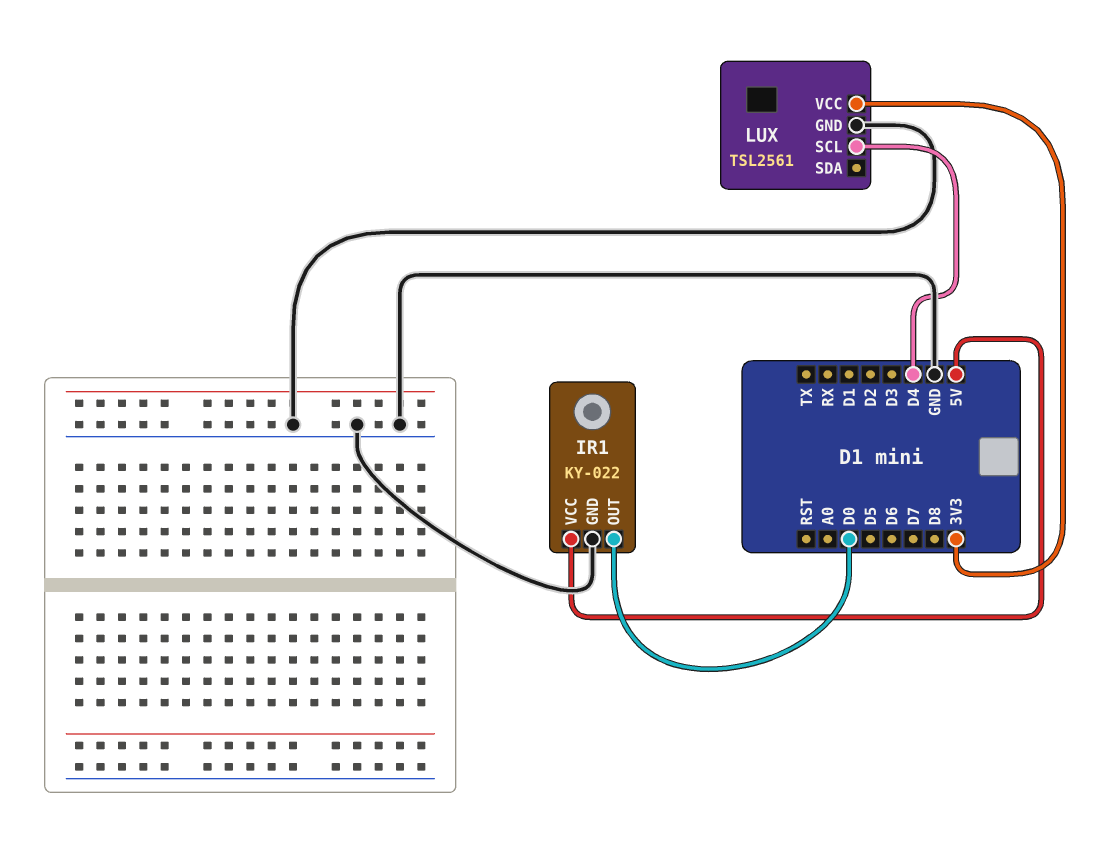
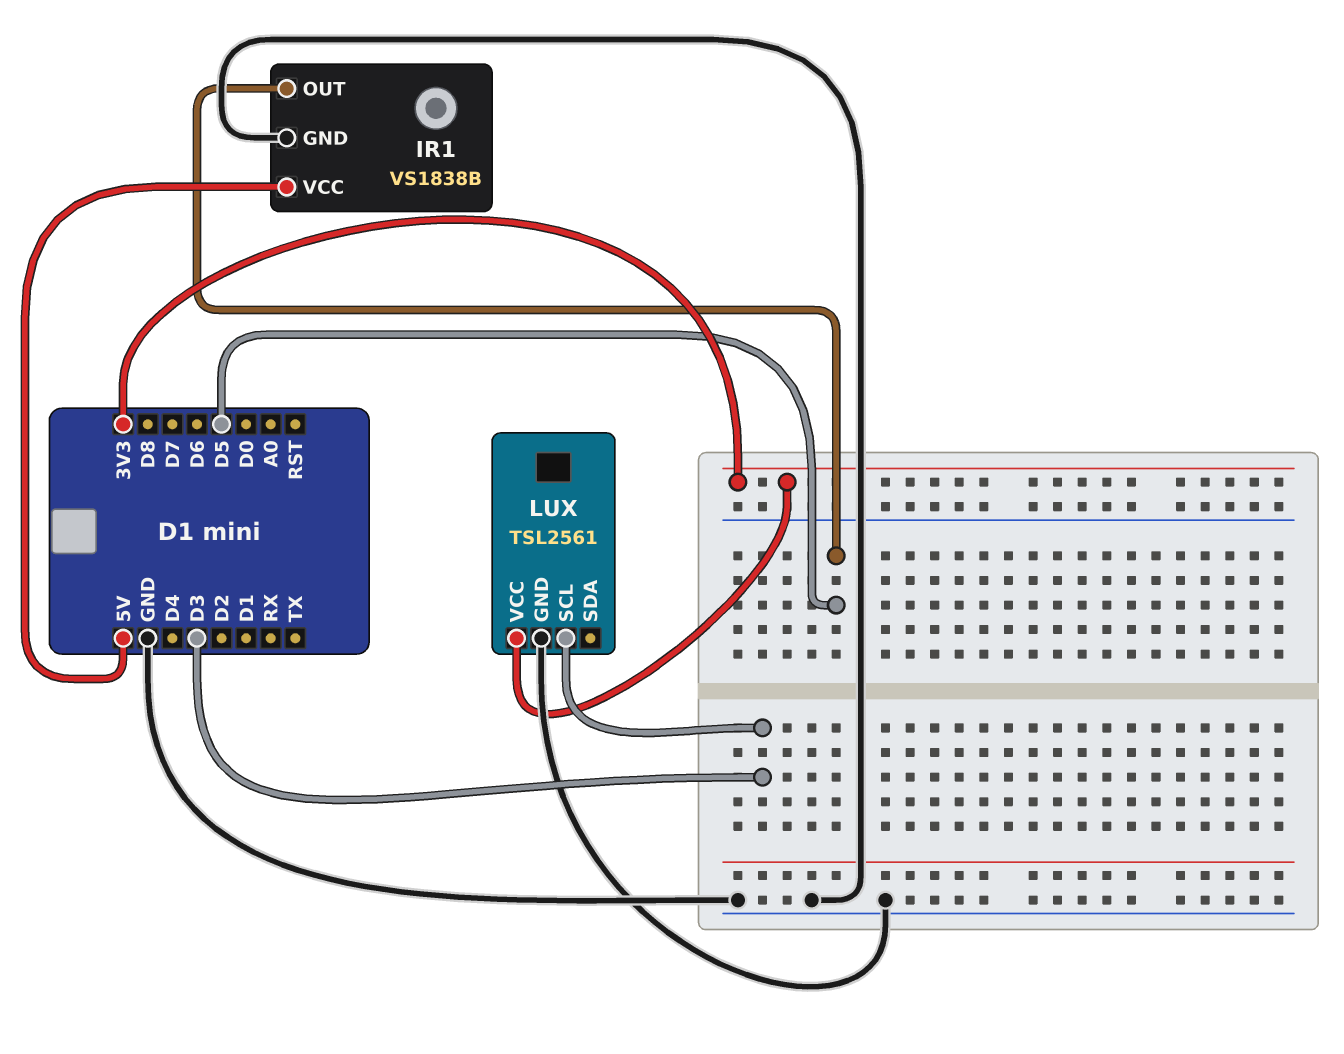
IR1: KY-022 -> VS1838B
IR1 pin OUT: D0 -> D5
LUX pin SCL: D4 -> D3

